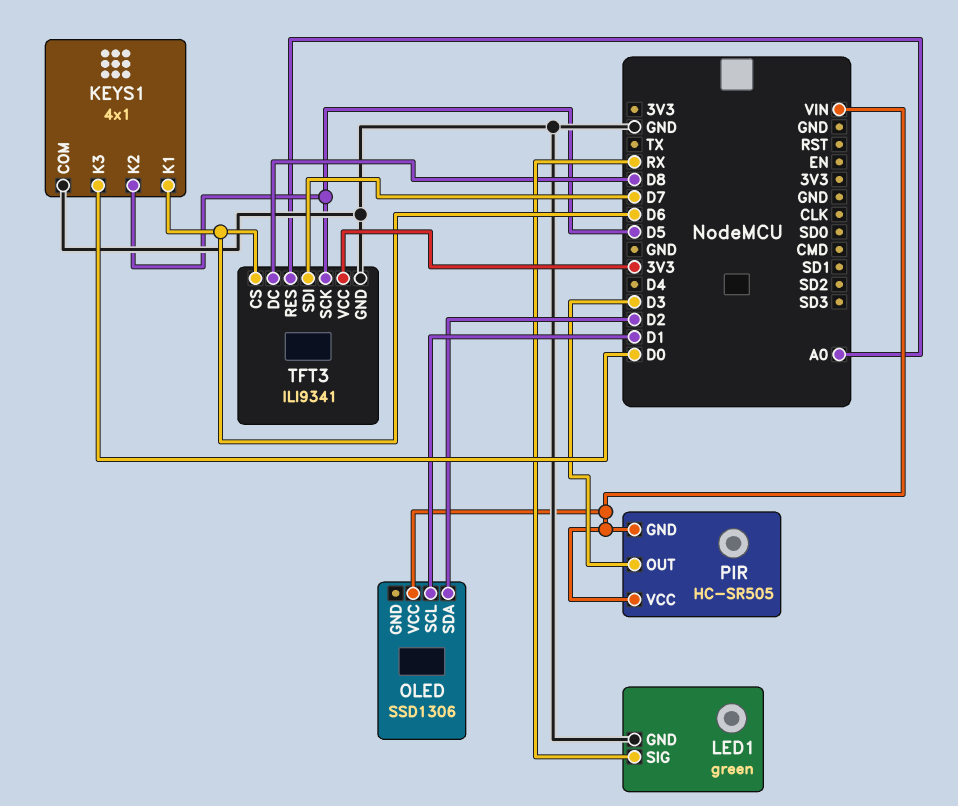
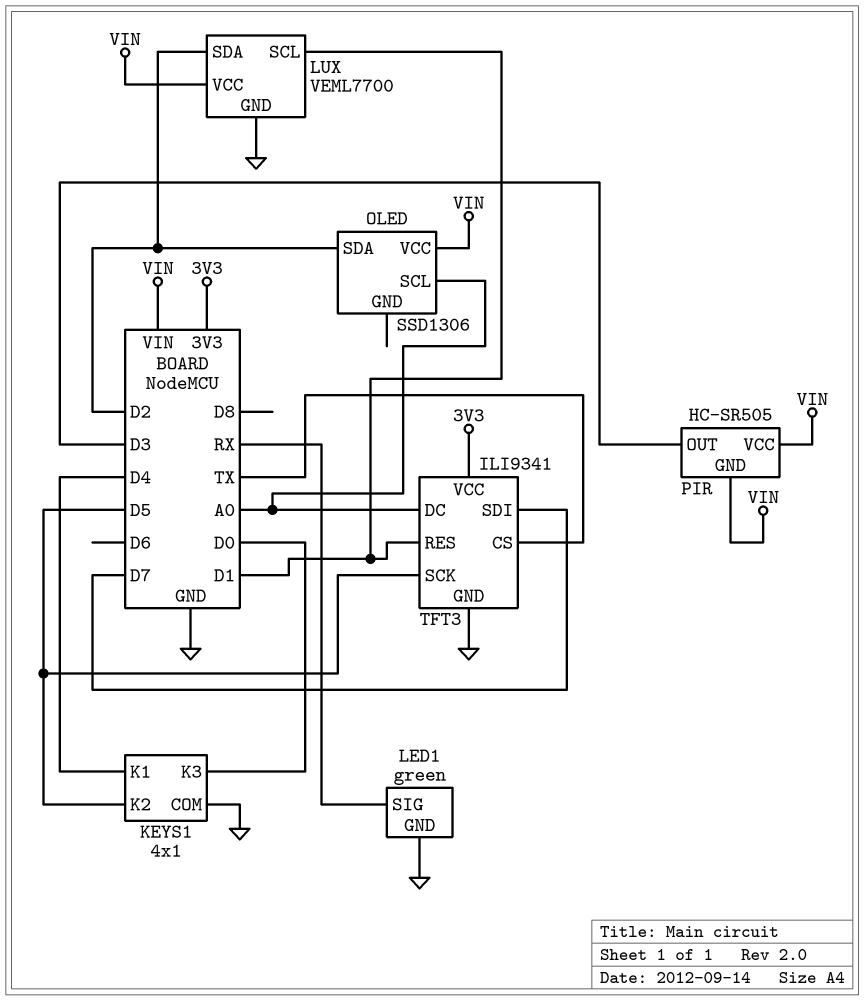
KEYS1 pin K1: D6 -> D4
LUX: none -> VEML7700
LUX pin GND: none -> GND
LUX pin SCL: none -> D1
LUX pin SDA: none -> D2
LUX pin VCC: none -> VIN
OLED pin SCL: D1 -> A0
TFT3 pin CS: D6 -> TX
TFT3 pin DC: D8 -> A0
TFT3 pin RES: A0 -> D1

